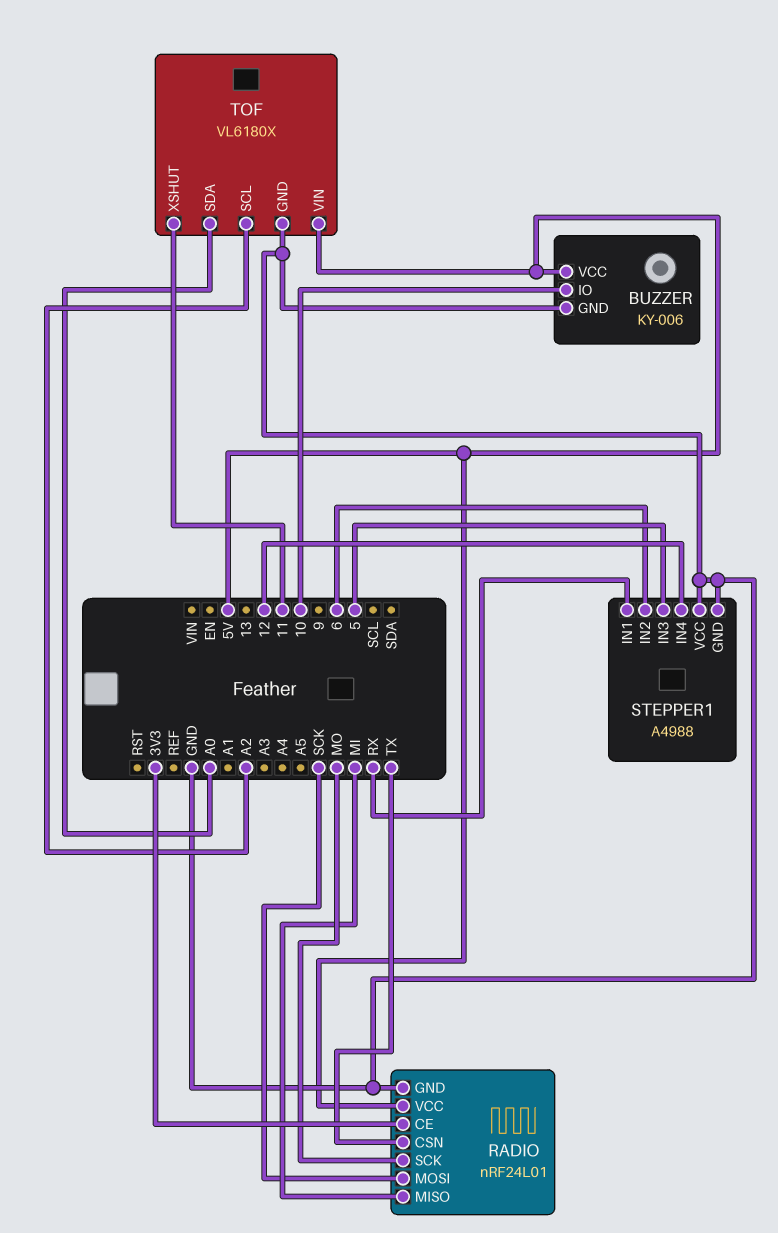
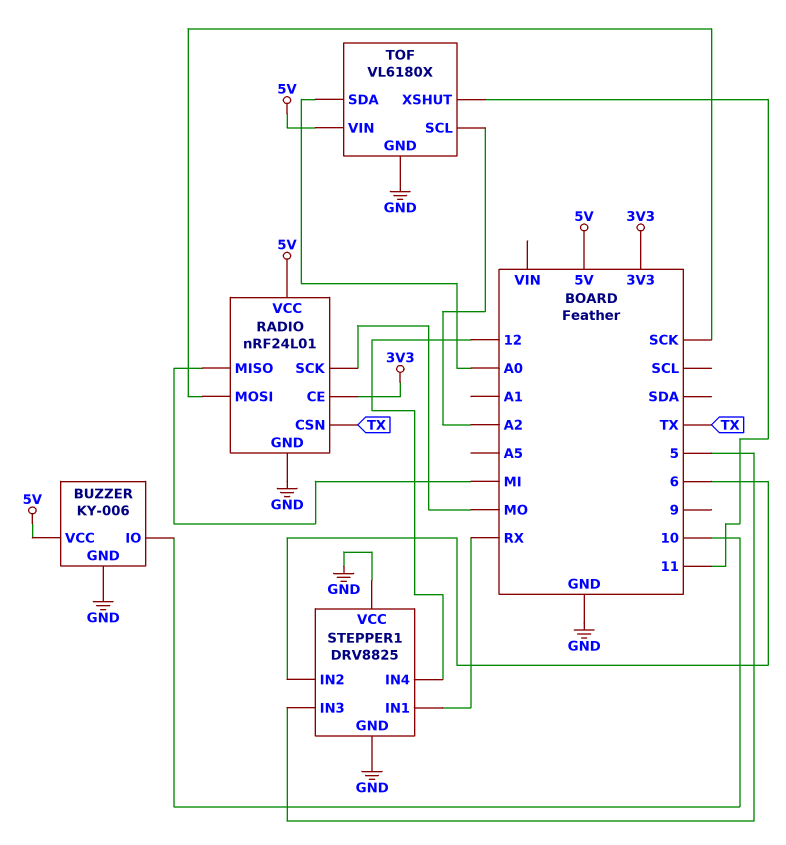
STEPPER1: A4988 -> DRV8825

